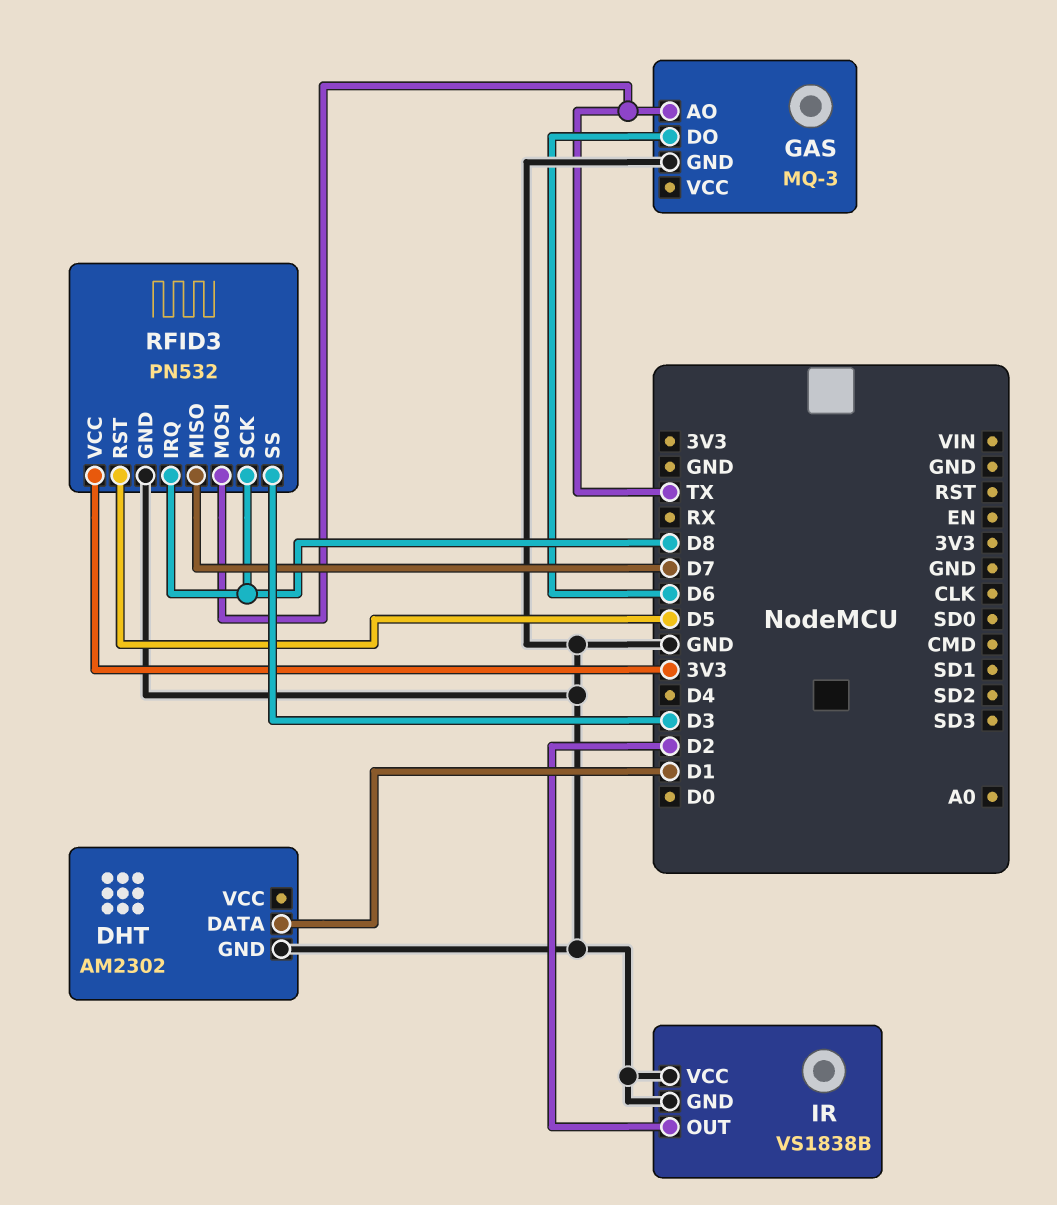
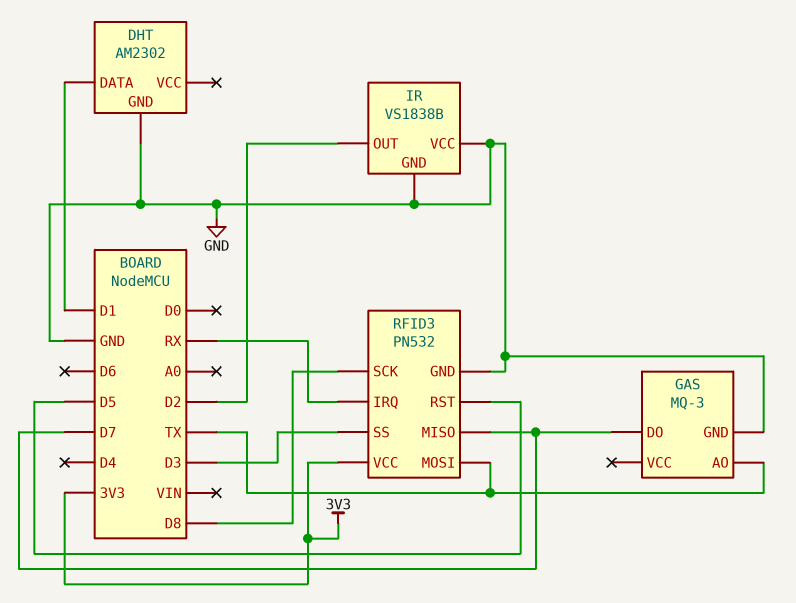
GAS pin DO: D6 -> D7
RFID3 pin IRQ: D8 -> RX

